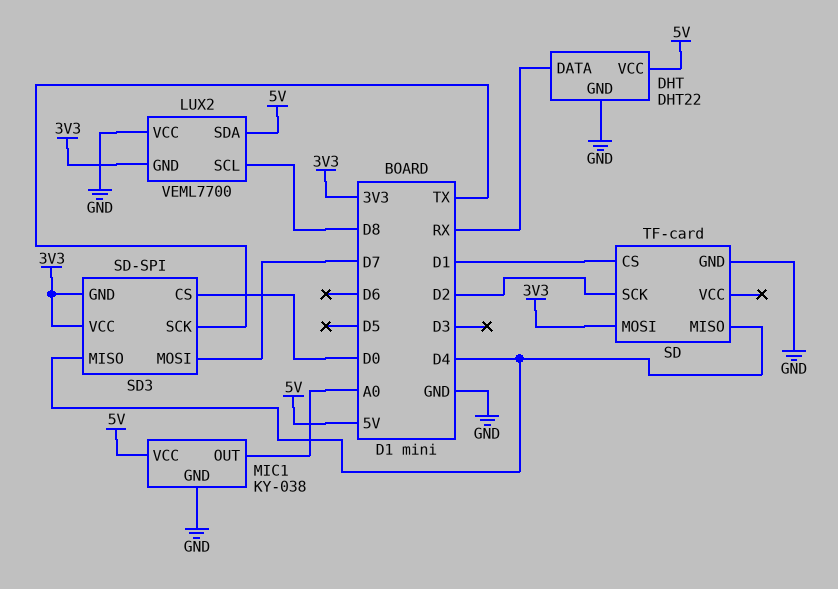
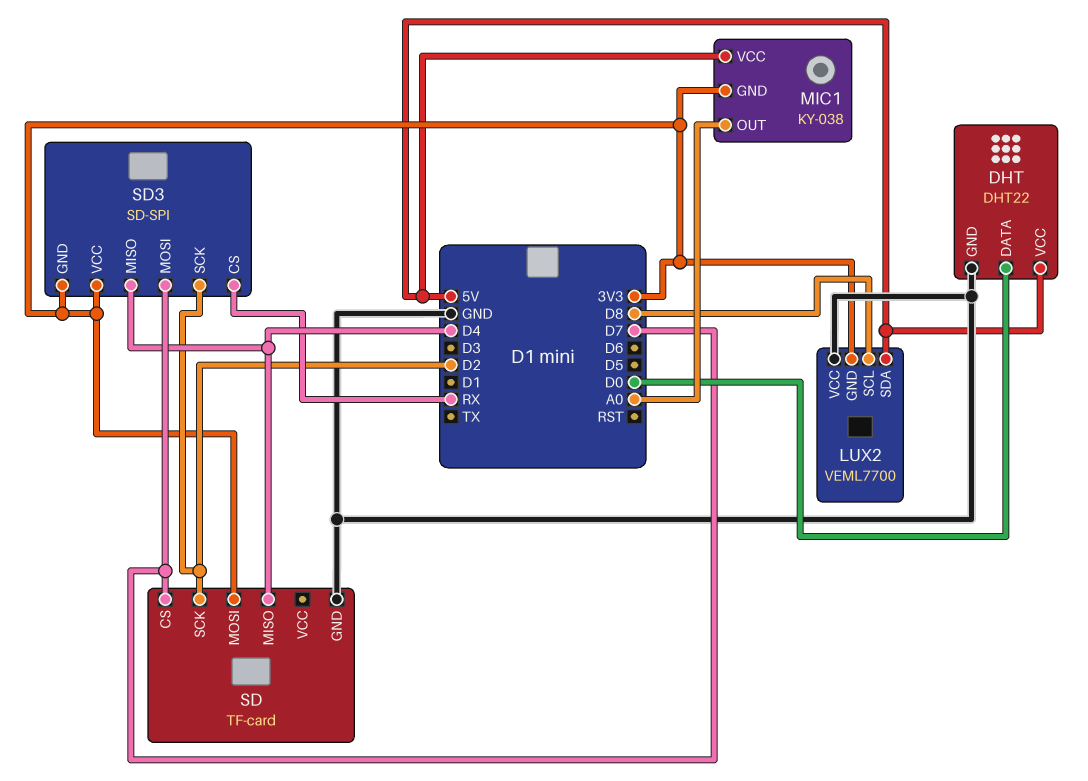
DHT pin DATA: RX -> D0
MIC1 pin GND: GND -> 3V3
SD pin CS: D1 -> D7
SD3 pin CS: D0 -> RX
SD3 pin SCK: TX -> D2

